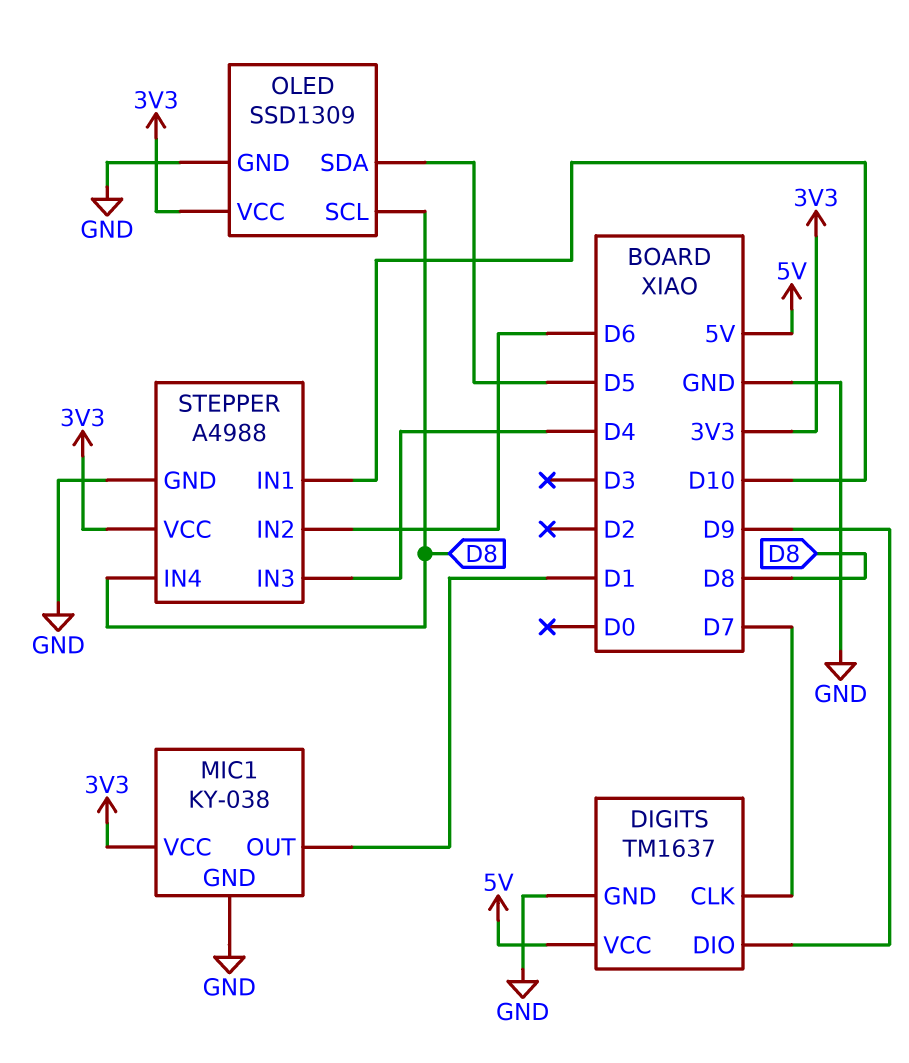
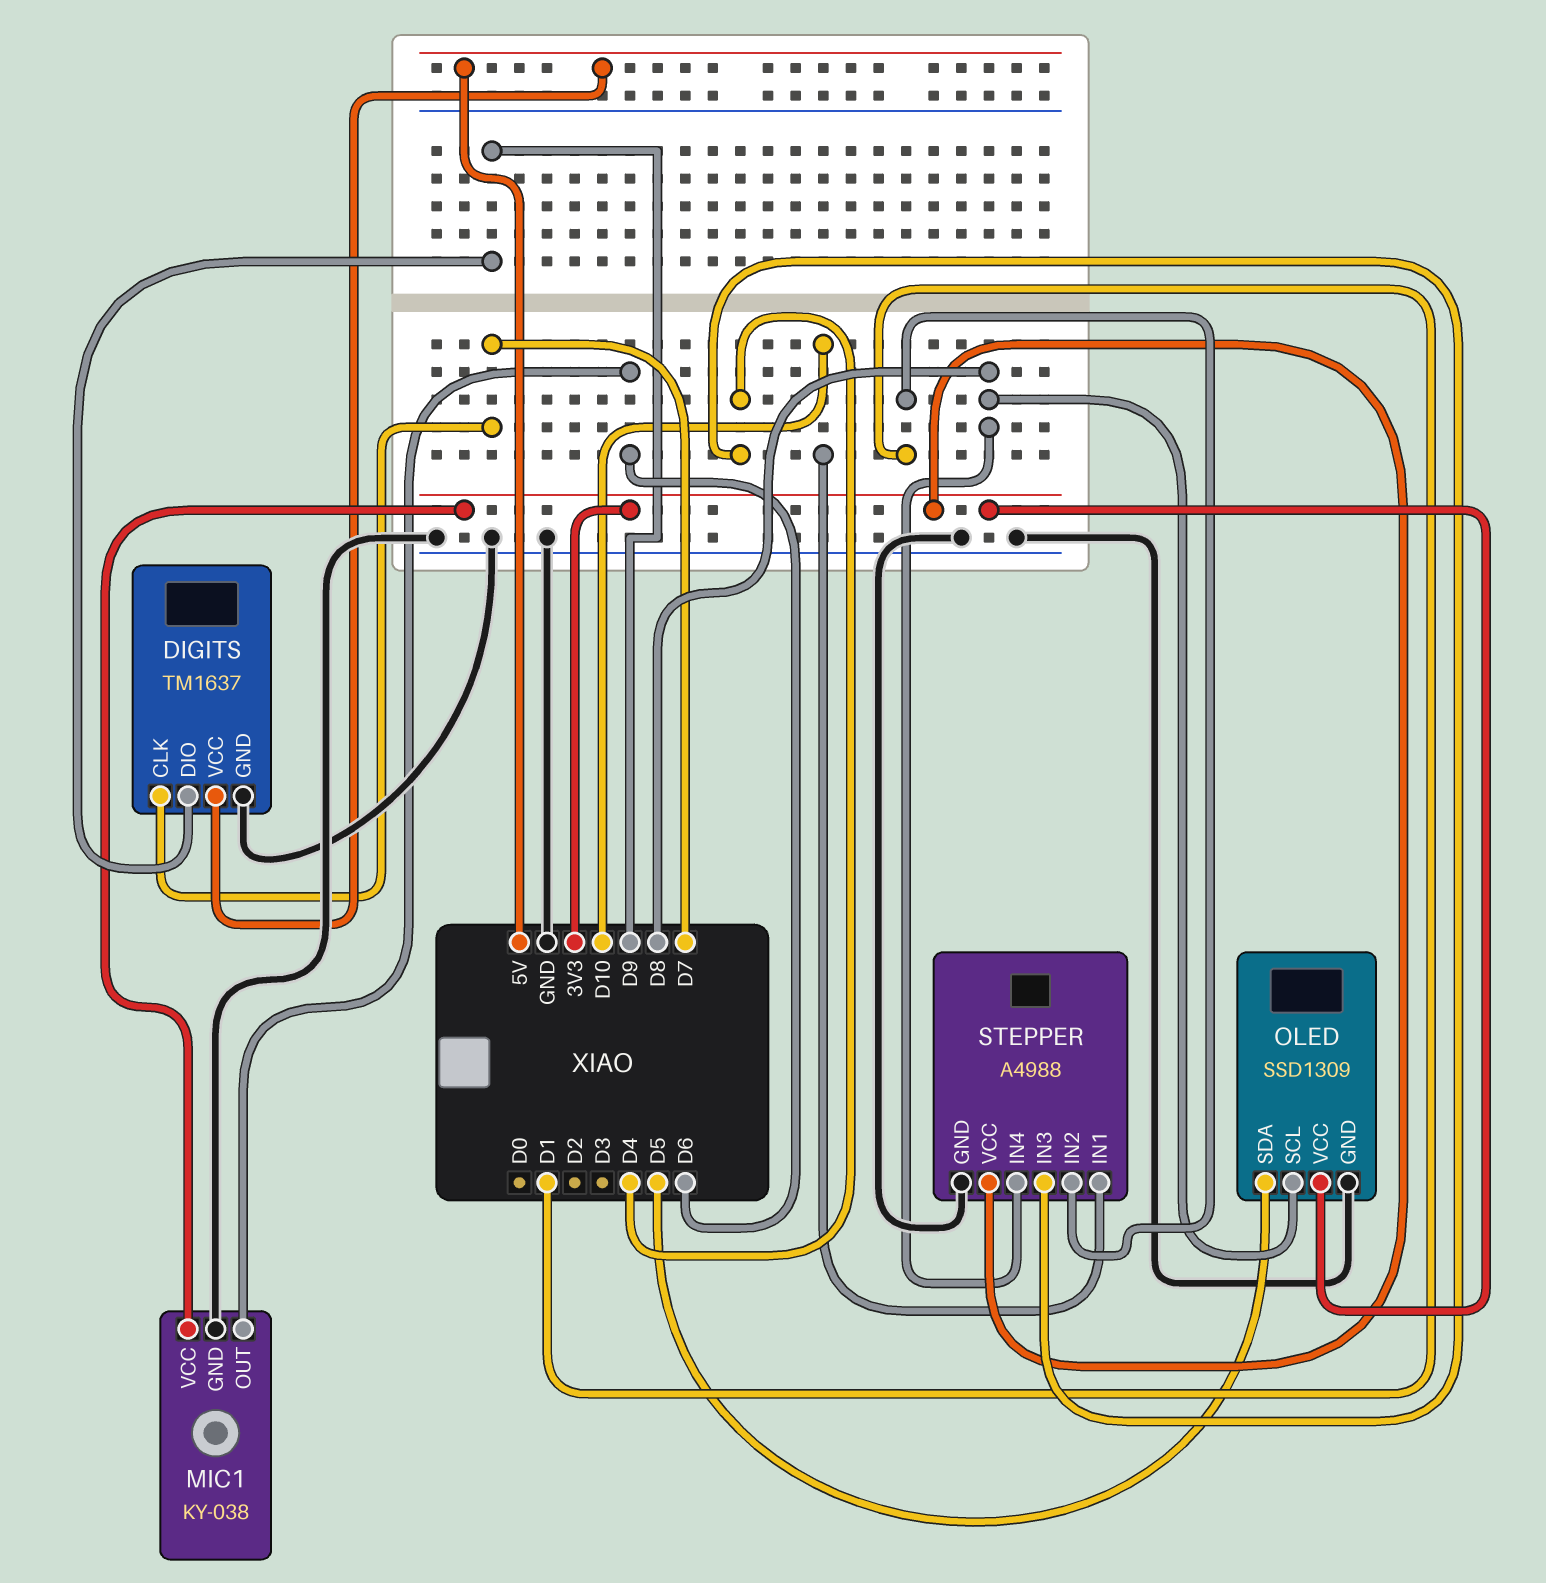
MIC1 pin OUT: D1 -> D6
STEPPER pin IN2: D6 -> D1

